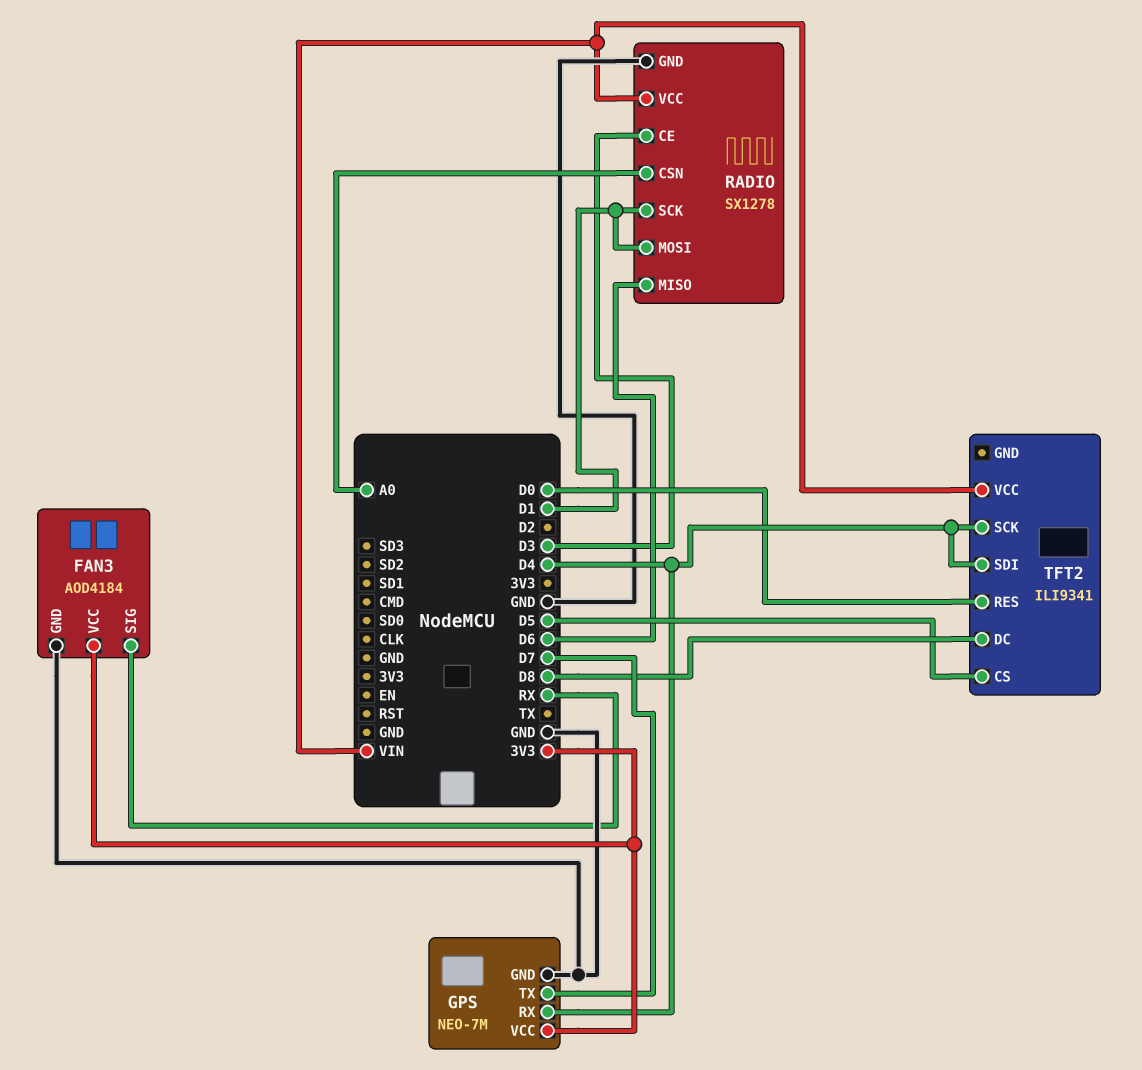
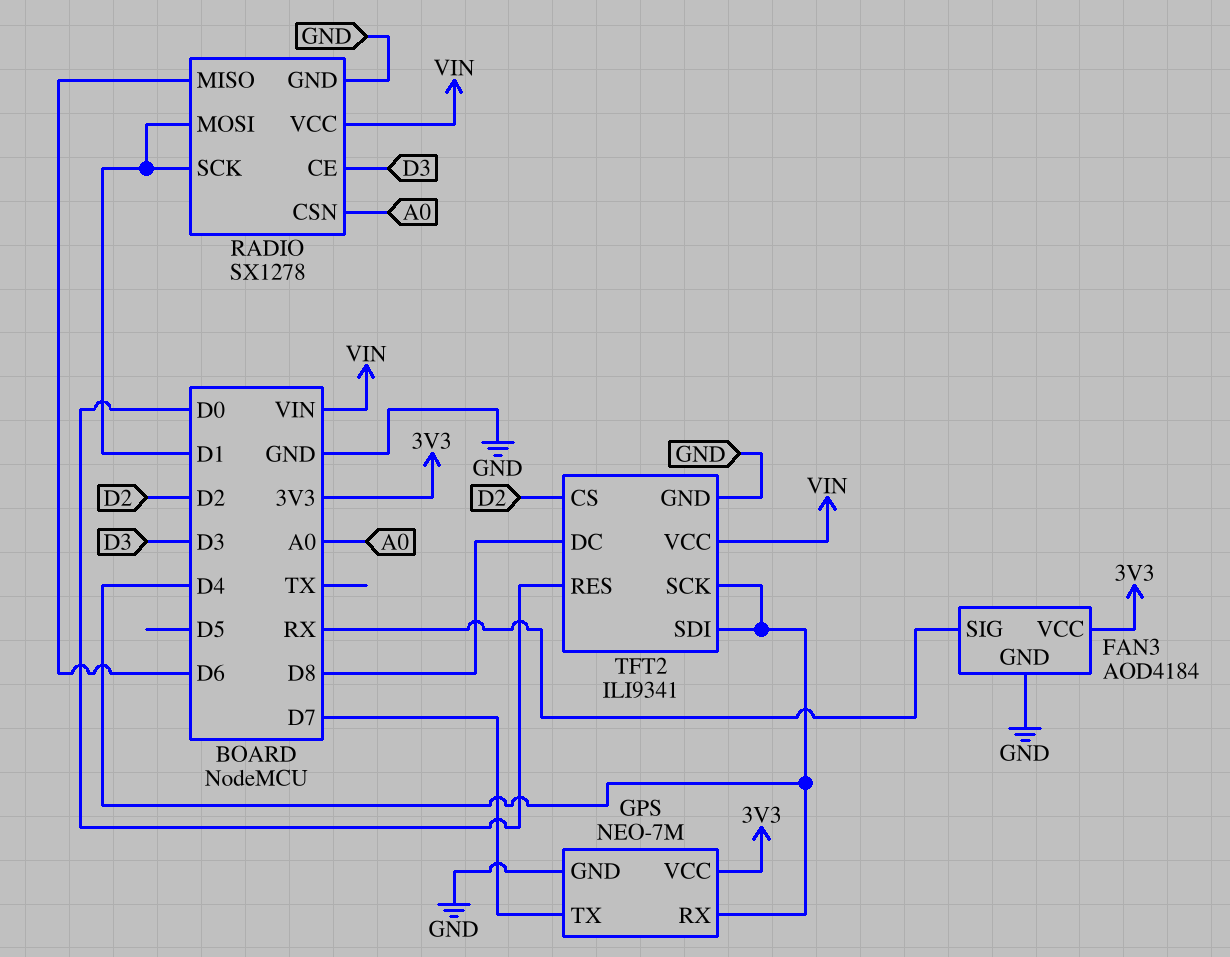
TFT2 pin CS: D5 -> D2
TFT2 pin GND: none -> GND

